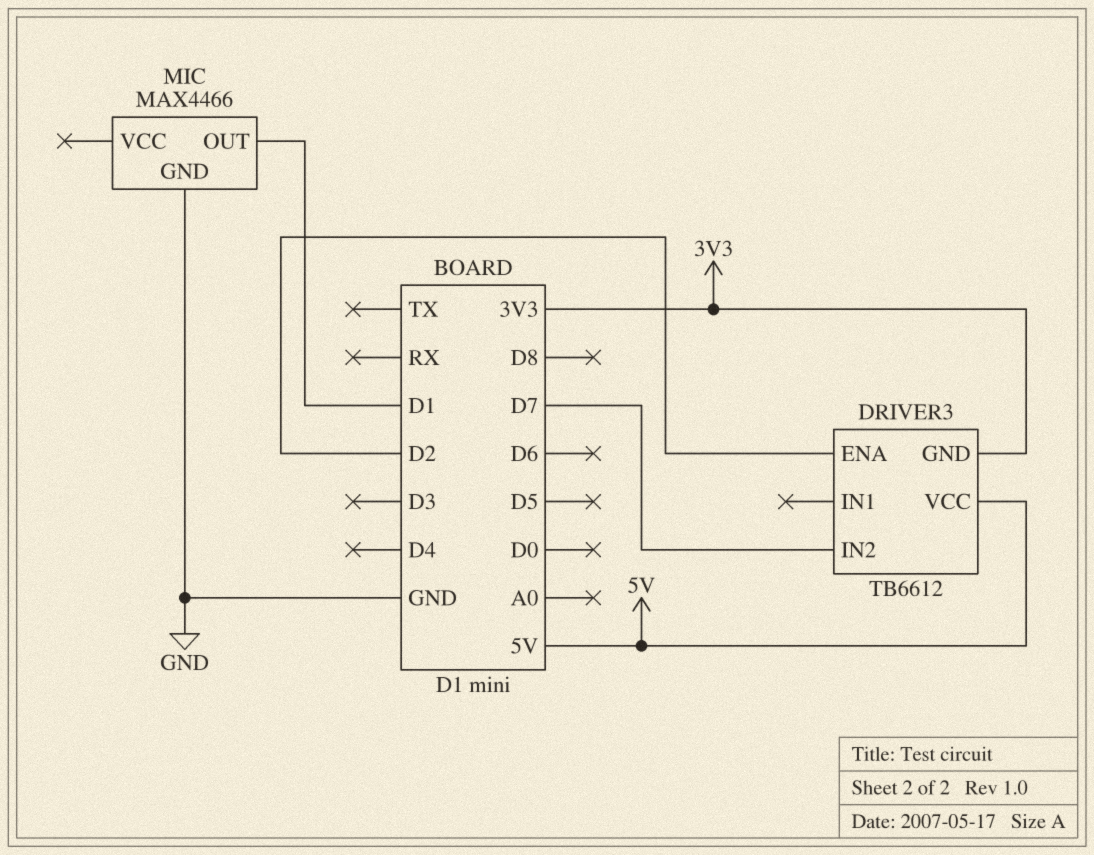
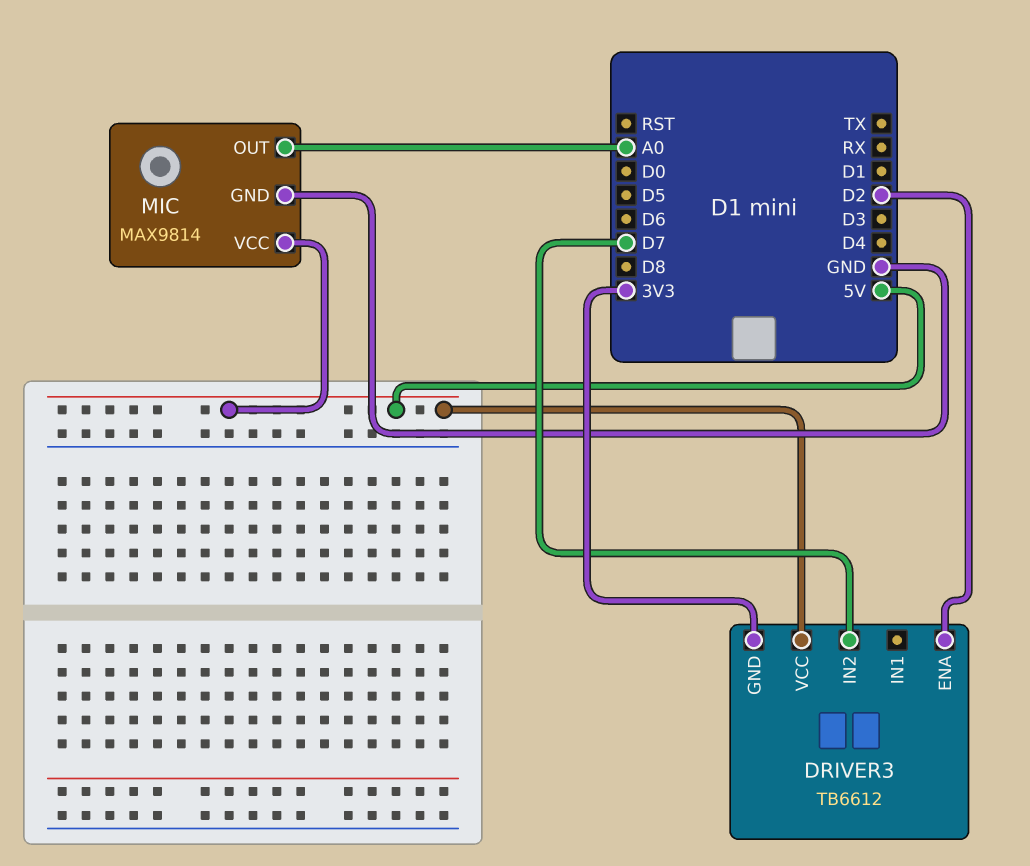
MIC: MAX4466 -> MAX9814
MIC pin OUT: D1 -> A0
MIC pin VCC: none -> 5V

